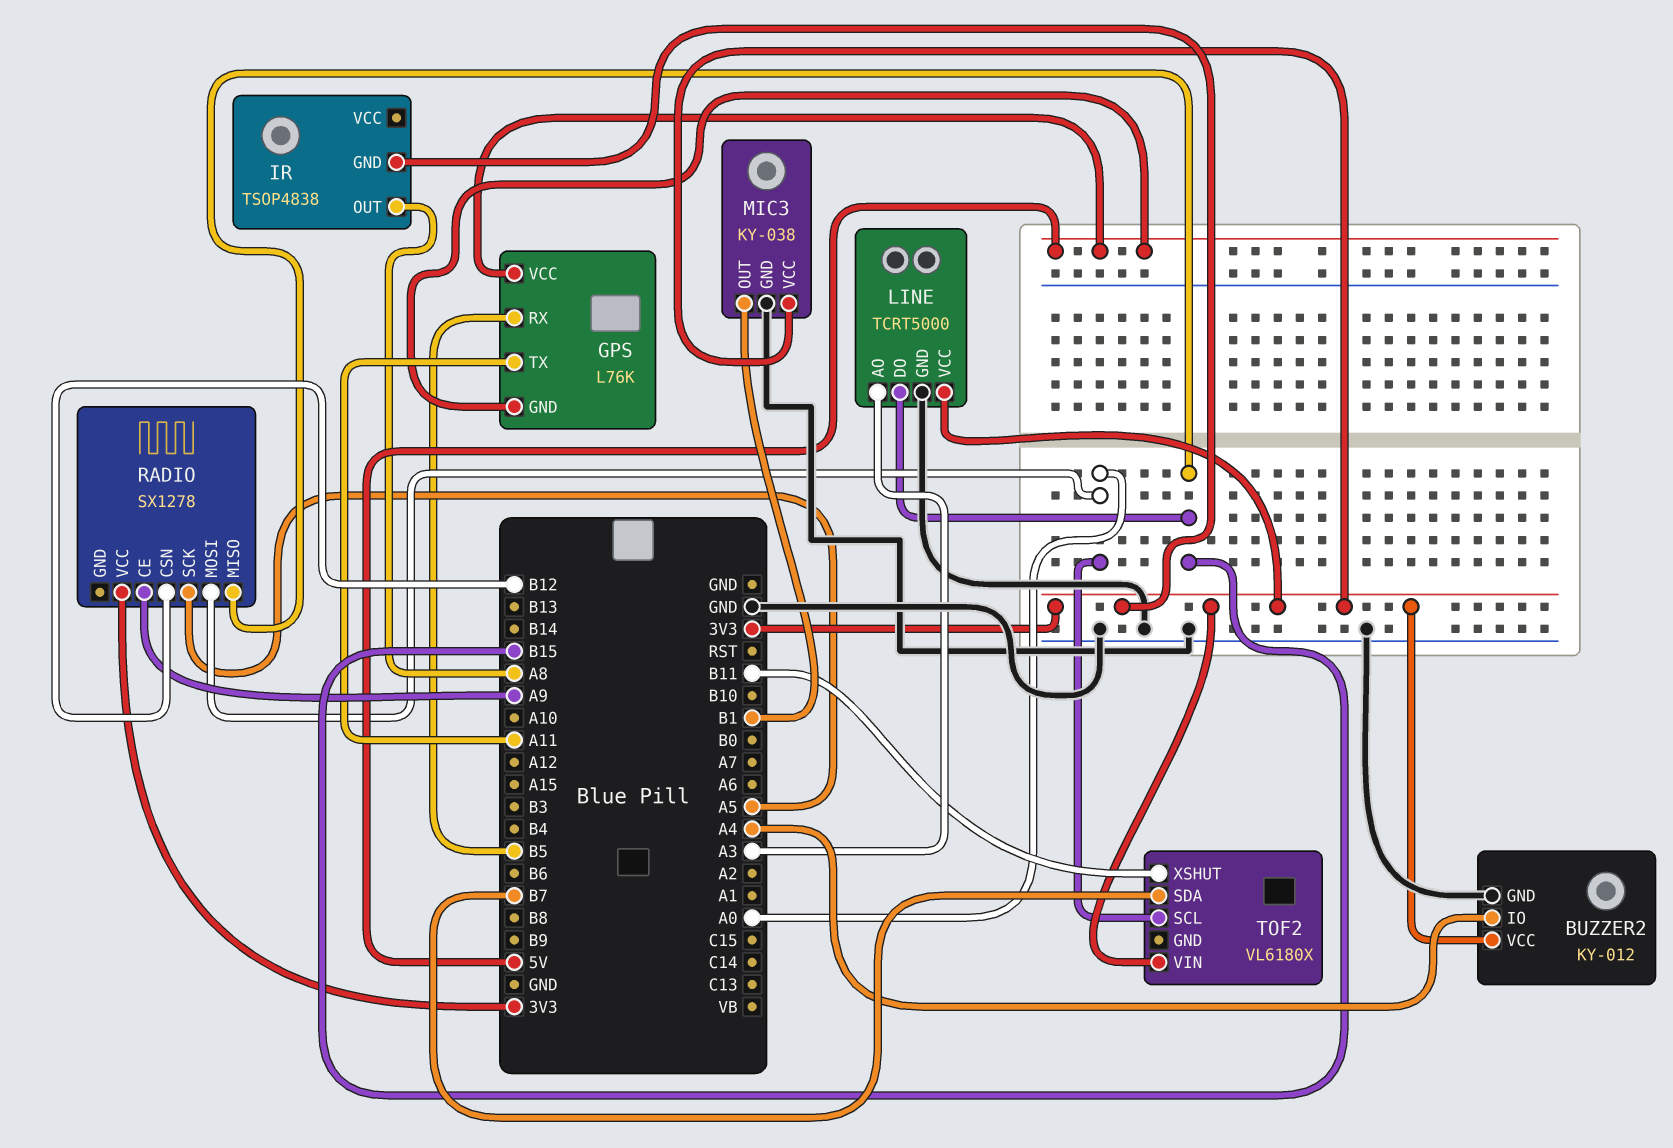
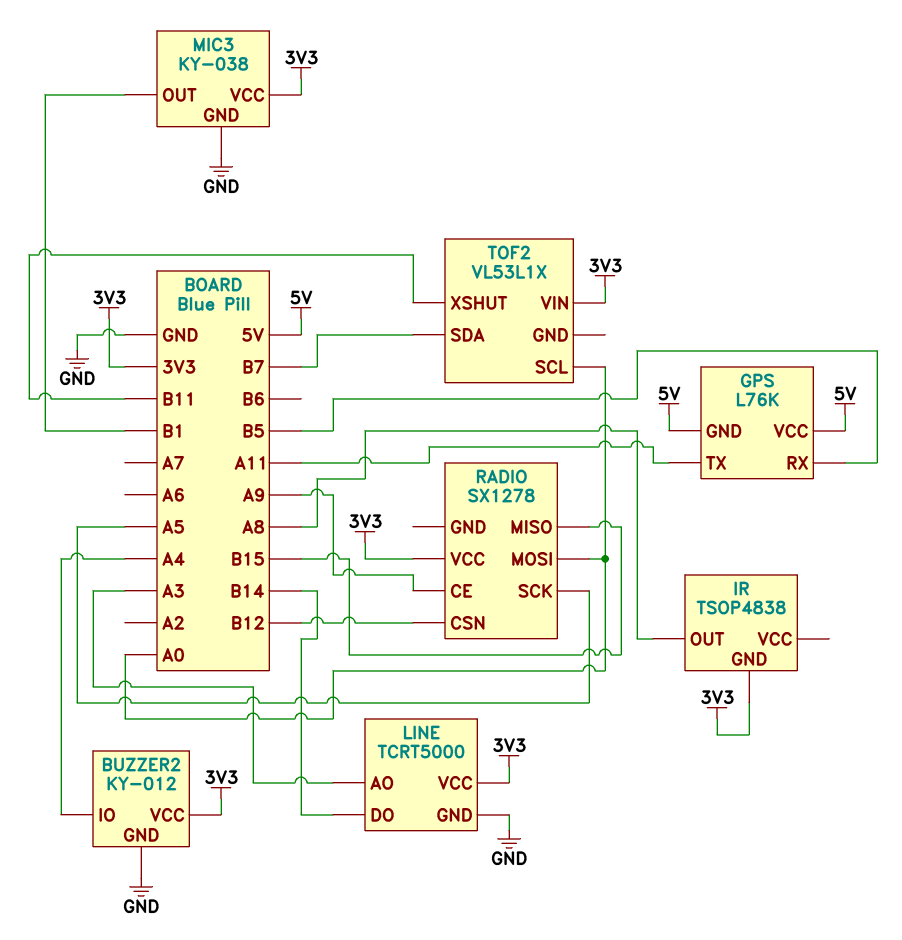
LINE pin DO: B15 -> B14
TOF2: VL6180X -> VL53L1X

